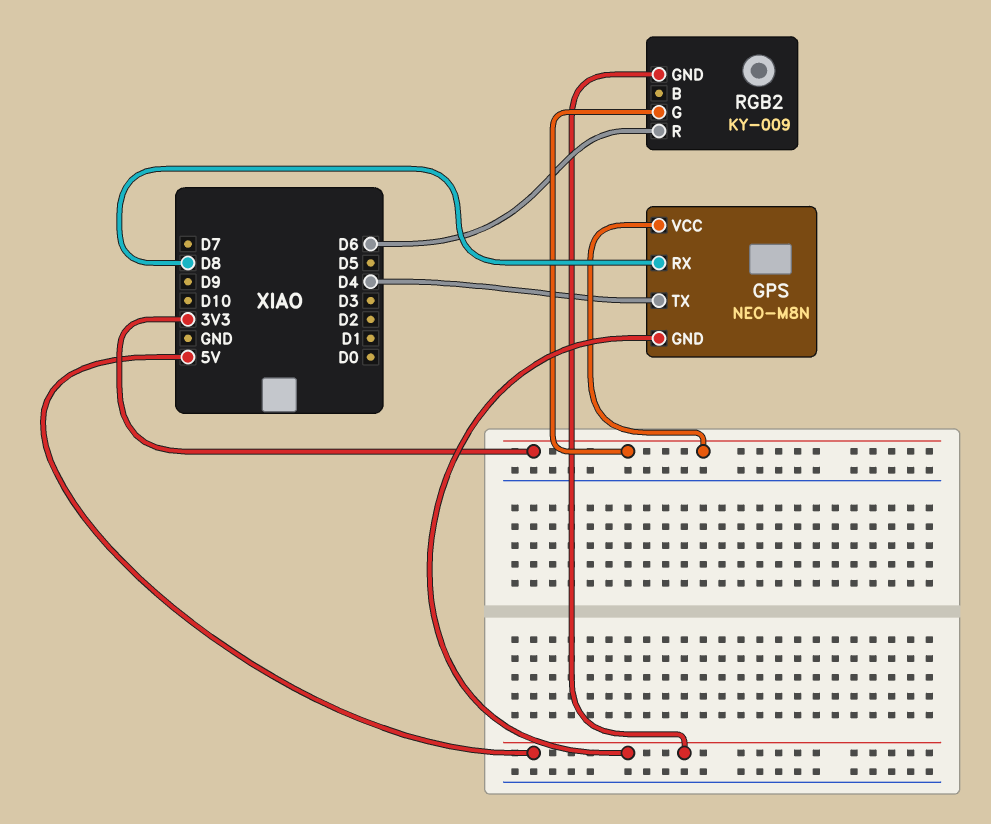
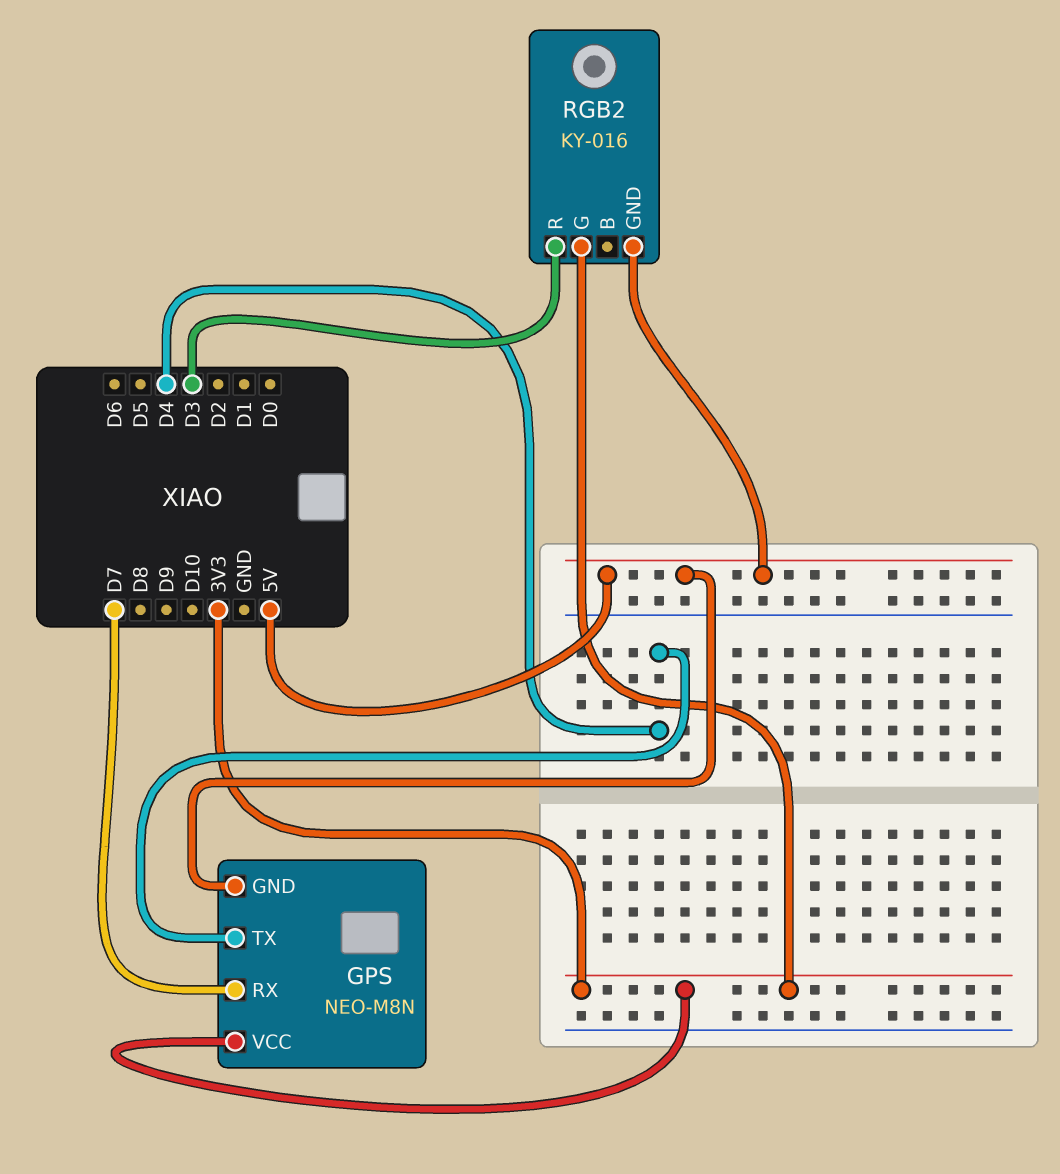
GPS pin RX: D8 -> D7
RGB2: KY-009 -> KY-016
RGB2 pin R: D6 -> D3

